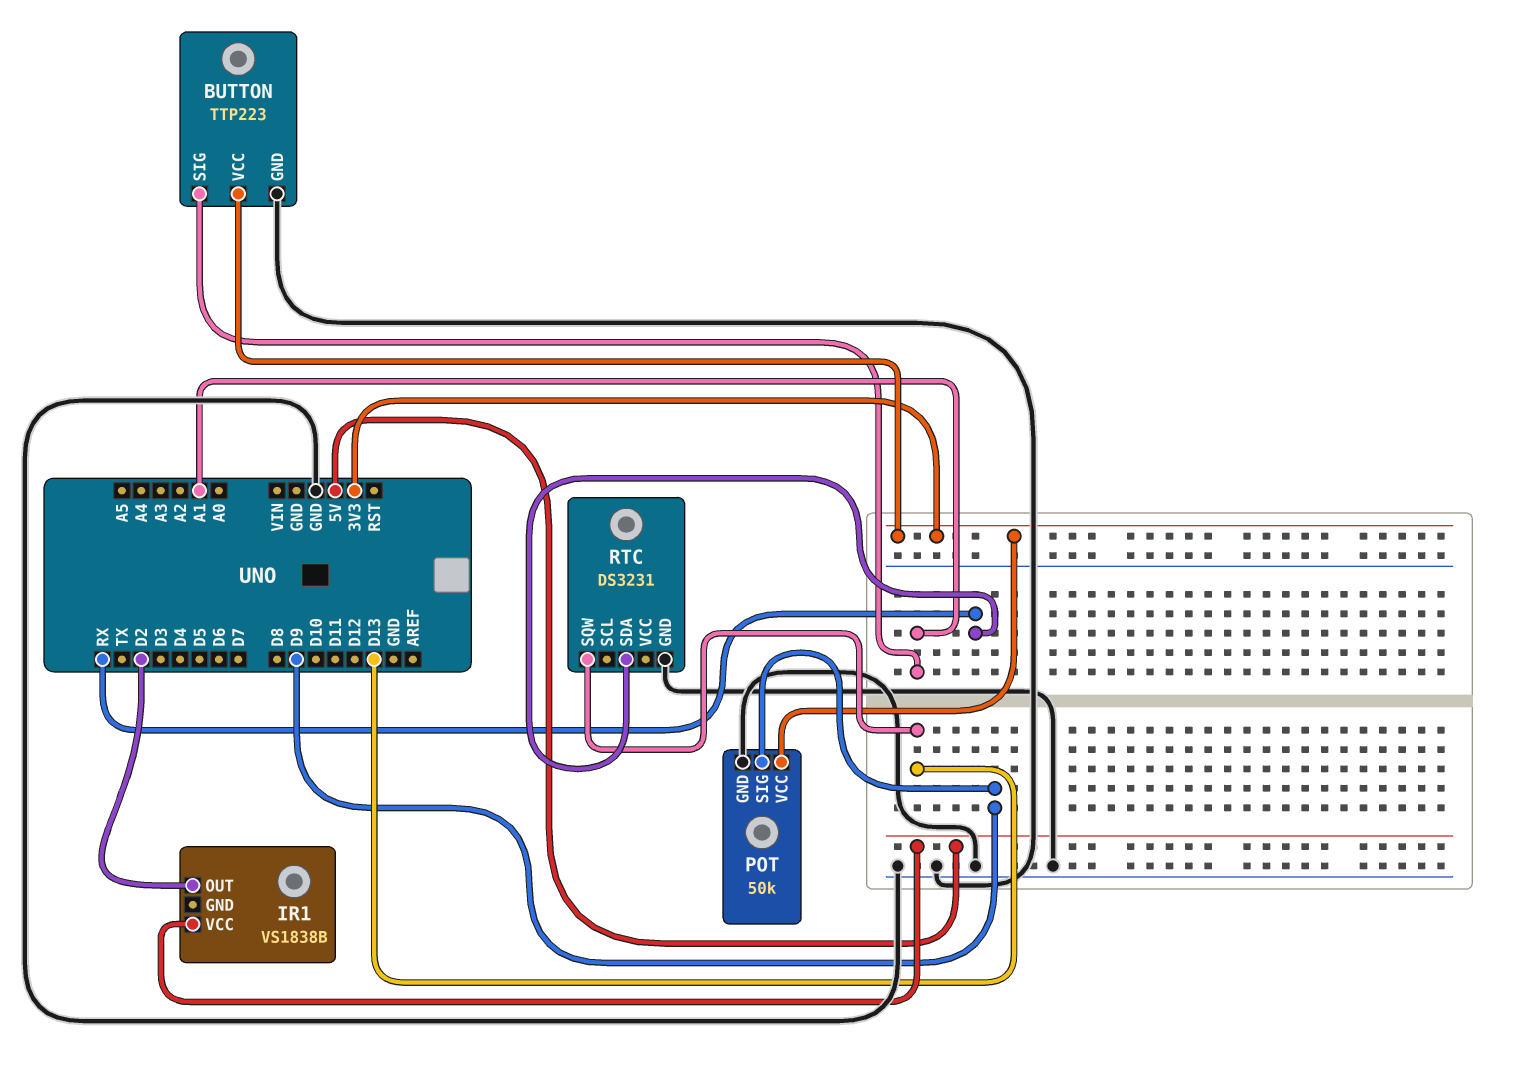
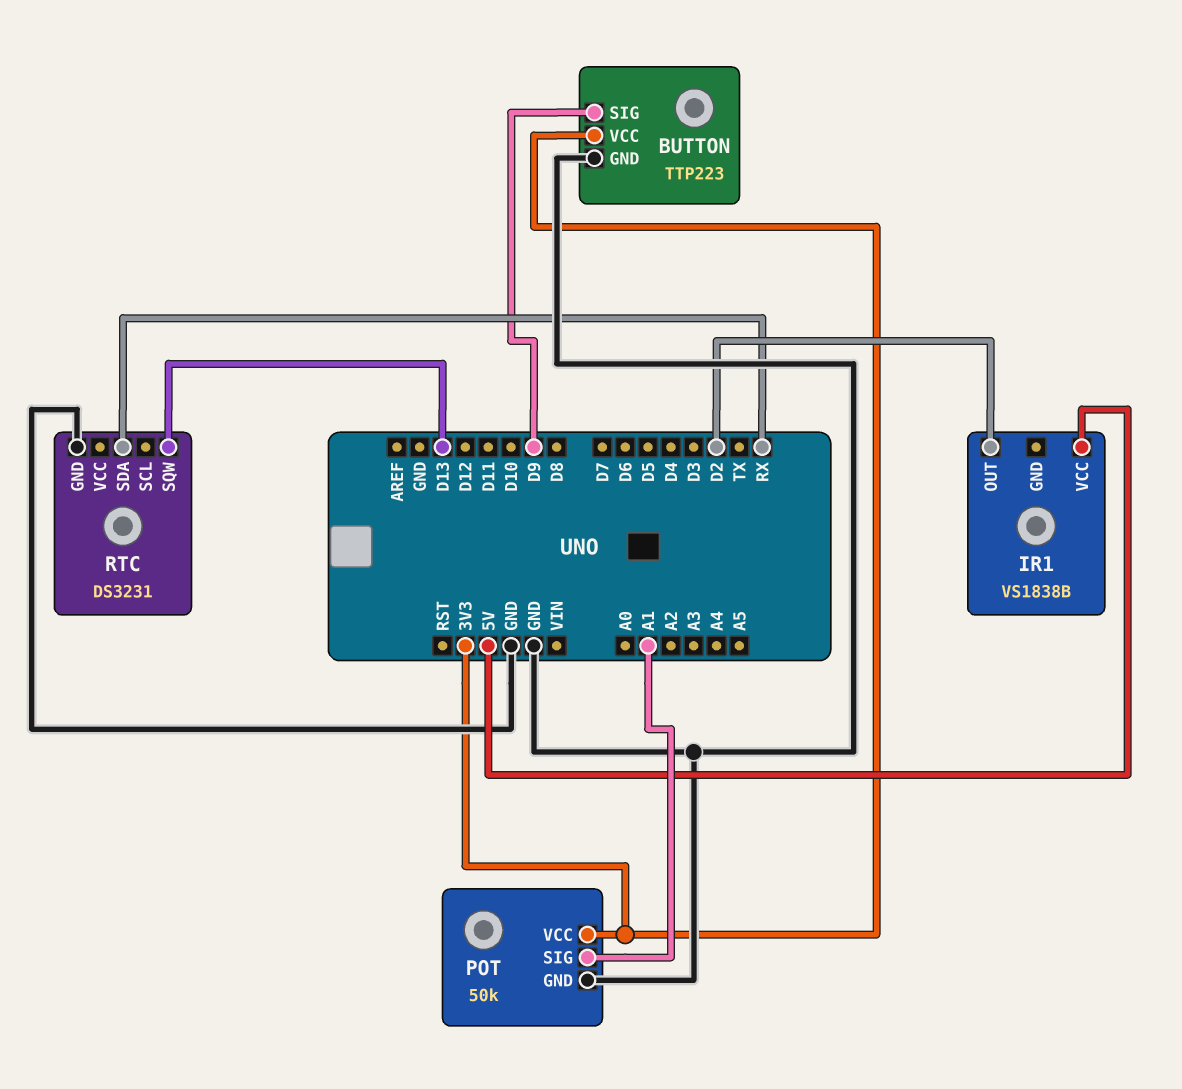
BUTTON pin SIG: A1 -> D9
POT pin SIG: D9 -> A1

